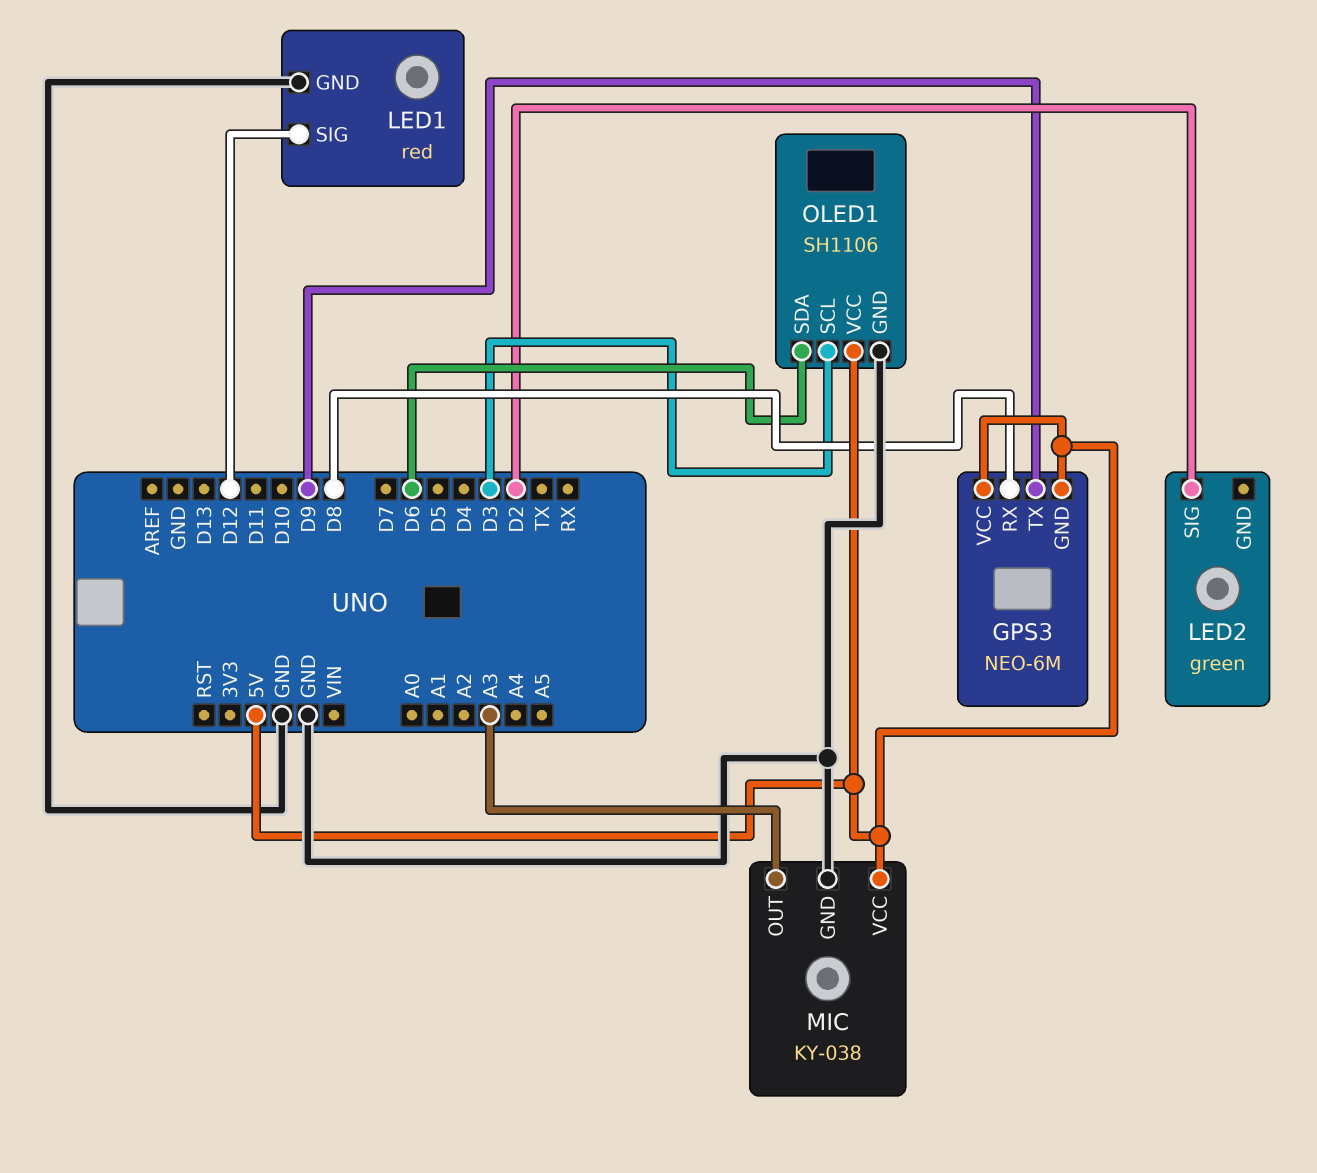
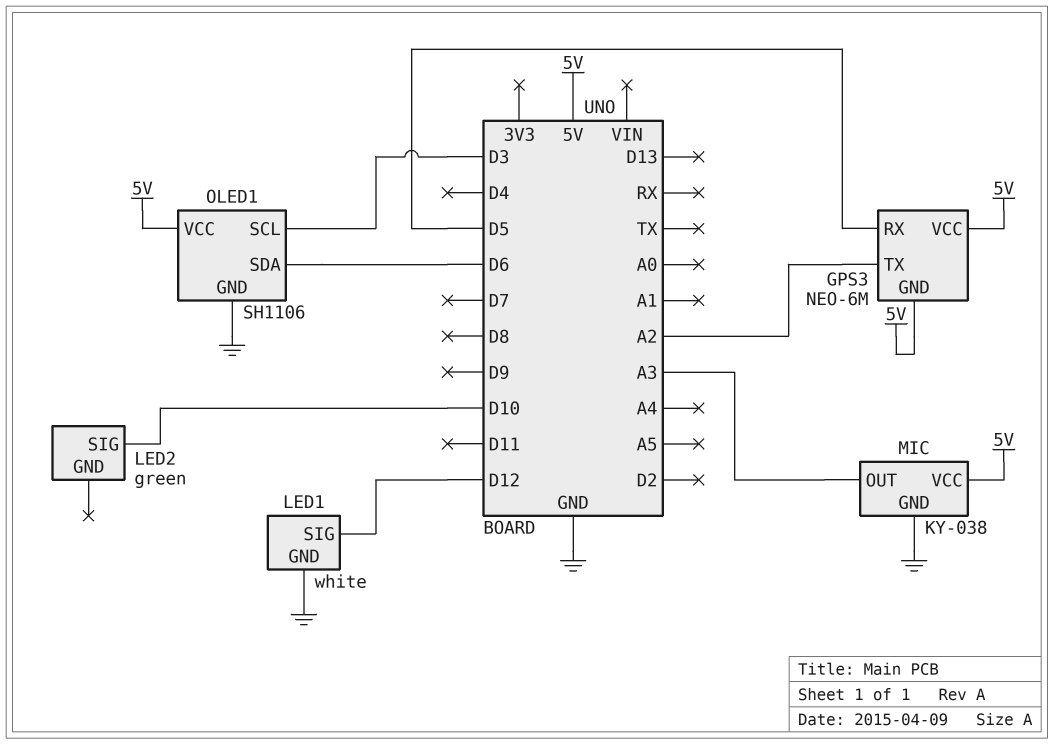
GPS3 pin RX: D8 -> D5
GPS3 pin TX: D9 -> A2
LED1: red -> white
LED2 pin SIG: D2 -> D10

